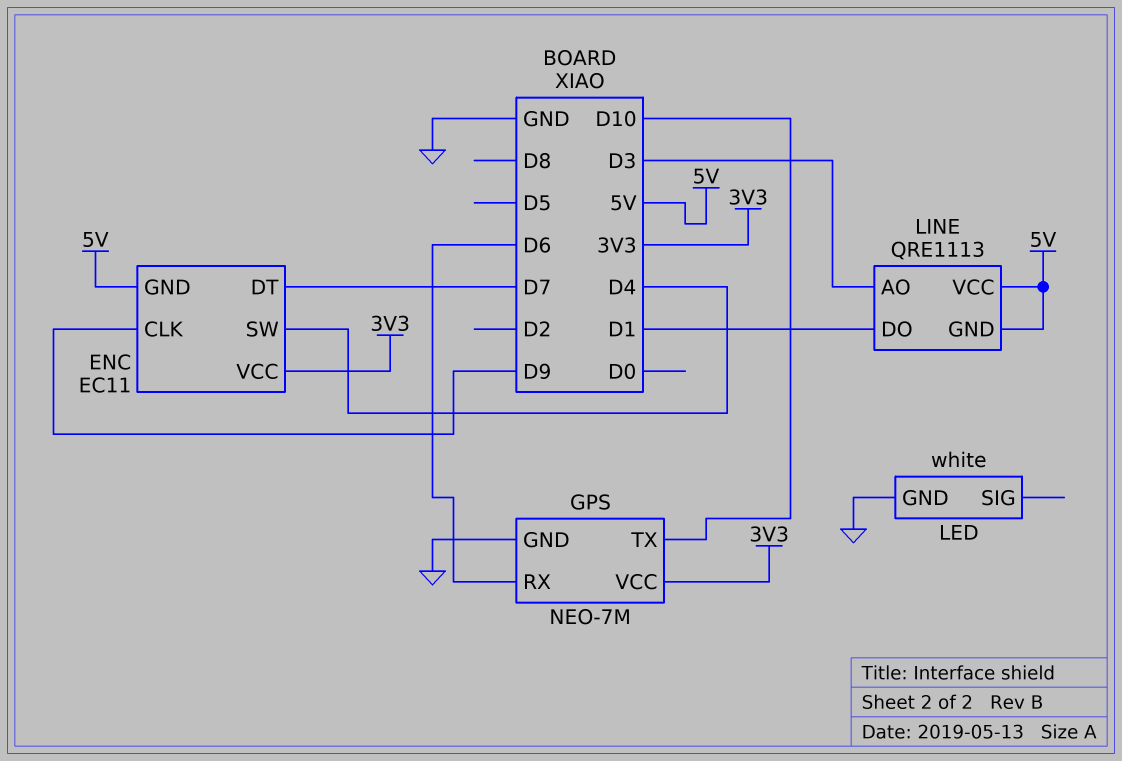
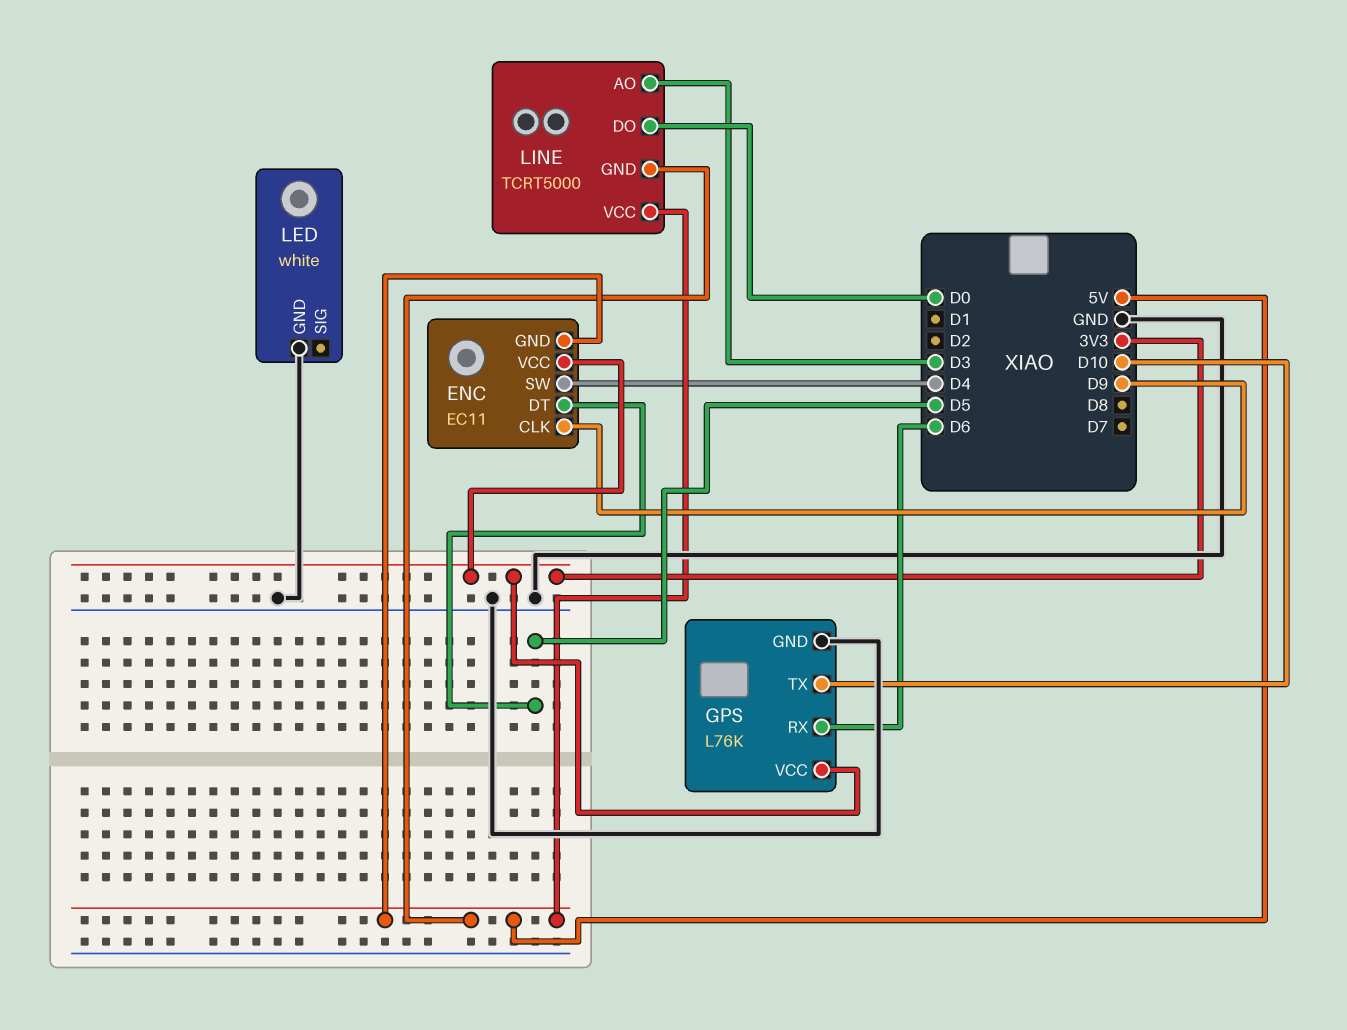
ENC pin DT: D7 -> D5
GPS: NEO-7M -> L76K
LINE: QRE1113 -> TCRT5000
LINE pin DO: D1 -> D0

